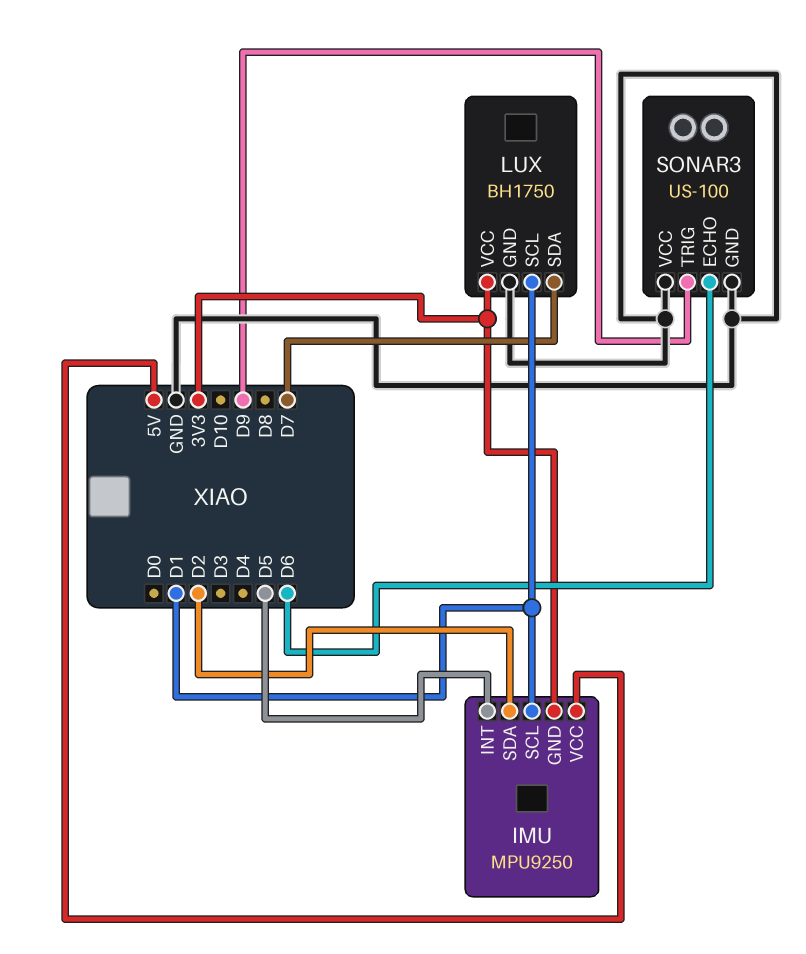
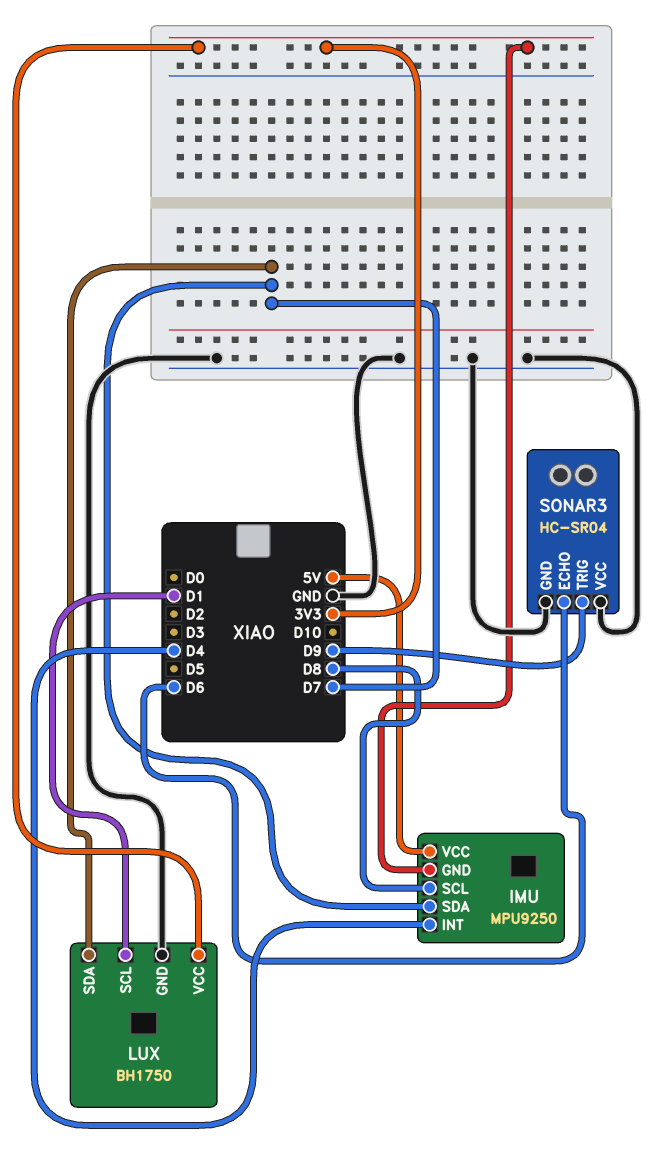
IMU pin INT: D5 -> D4
IMU pin SCL: D1 -> D8
IMU pin SDA: D2 -> D7
SONAR3: US-100 -> HC-SR04

